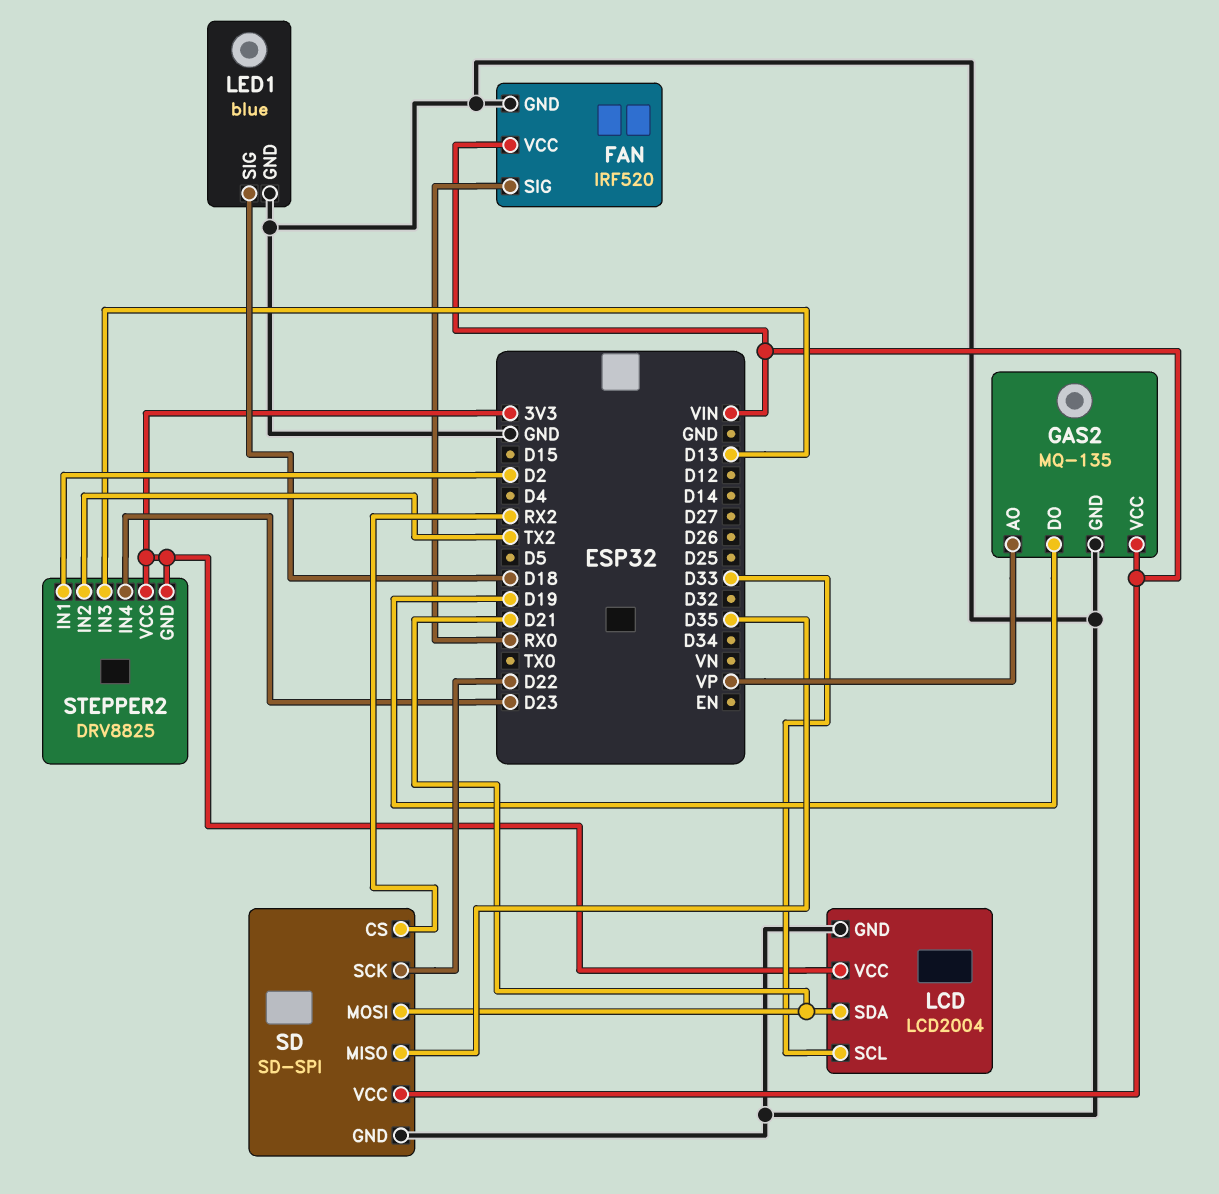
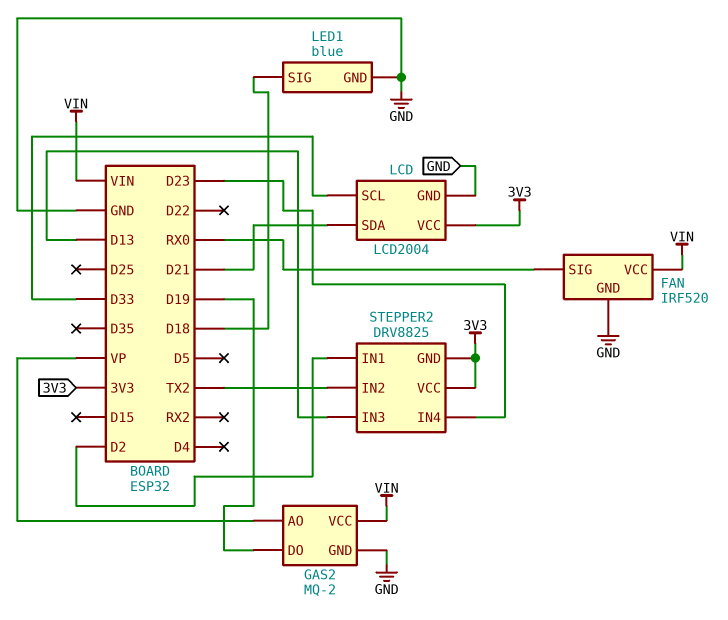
GAS2: MQ-135 -> MQ-2
SD: SD-SPI -> none
SD pin CS: RX2 -> none
SD pin GND: GND -> none
SD pin MISO: D35 -> none
SD pin MOSI: D21 -> none
SD pin SCK: D22 -> none
SD pin VCC: VIN -> none

